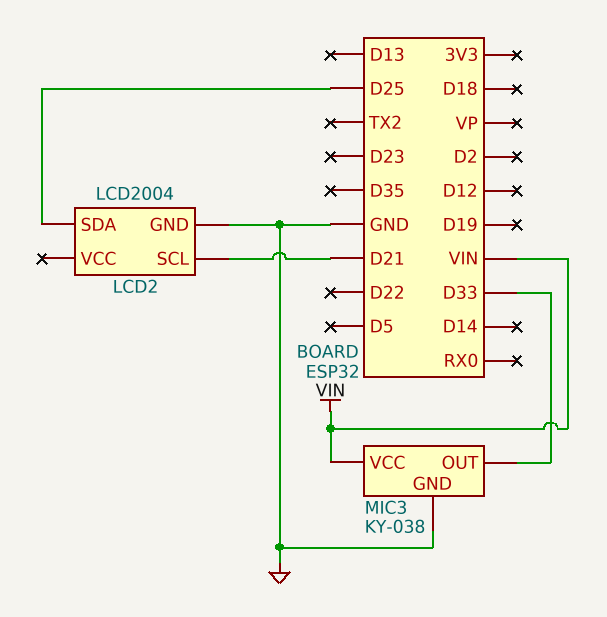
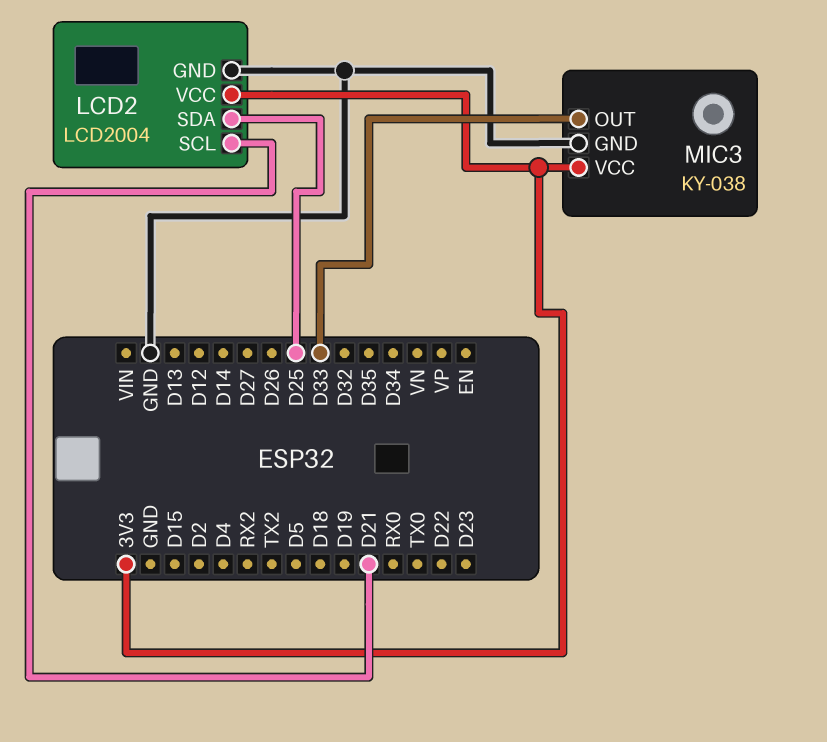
LCD2 pin VCC: none -> 3V3
MIC3 pin VCC: VIN -> 3V3

